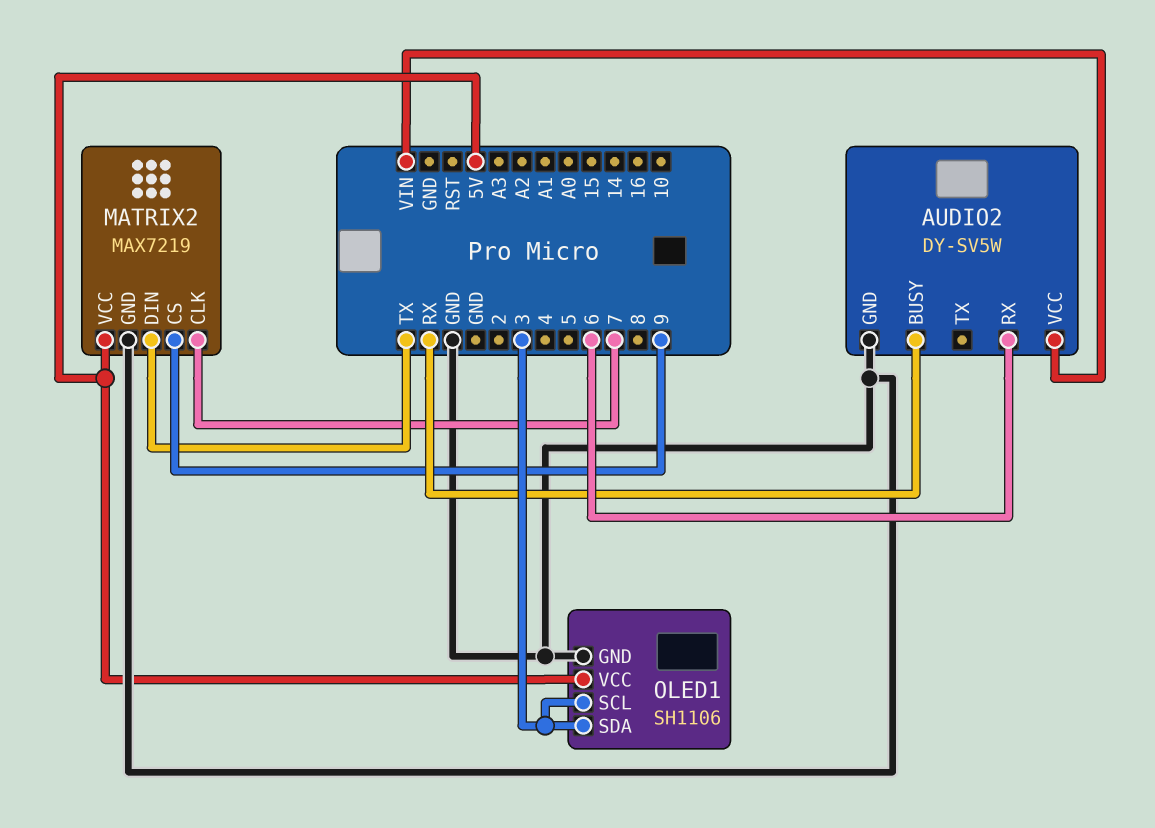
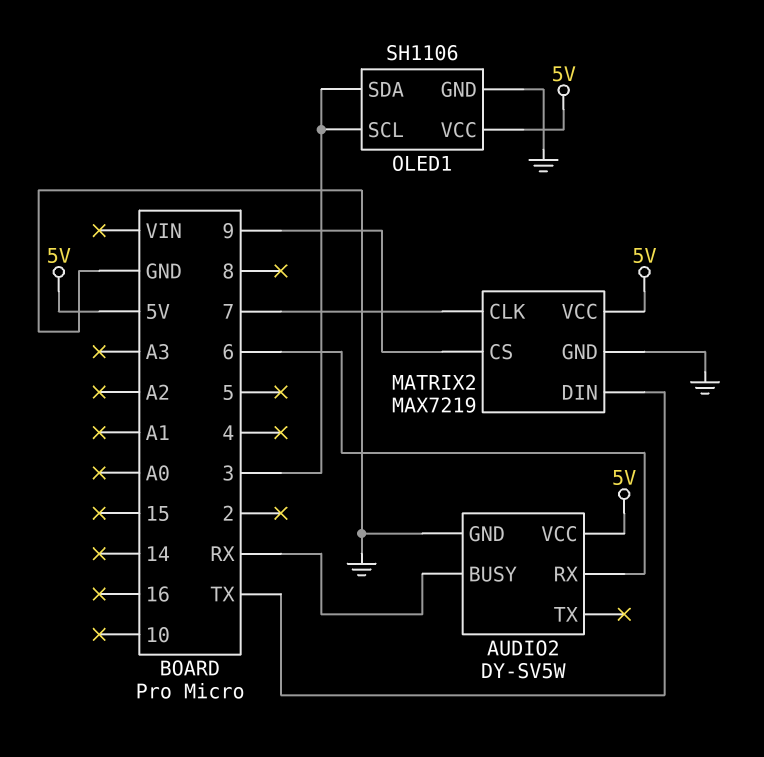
AUDIO2 pin VCC: VIN -> 5V

